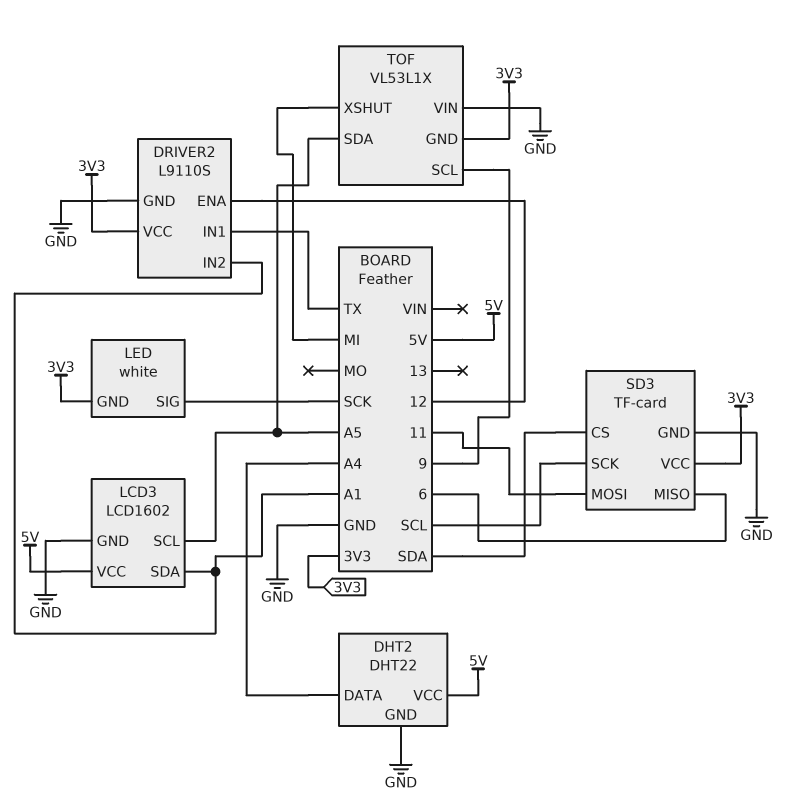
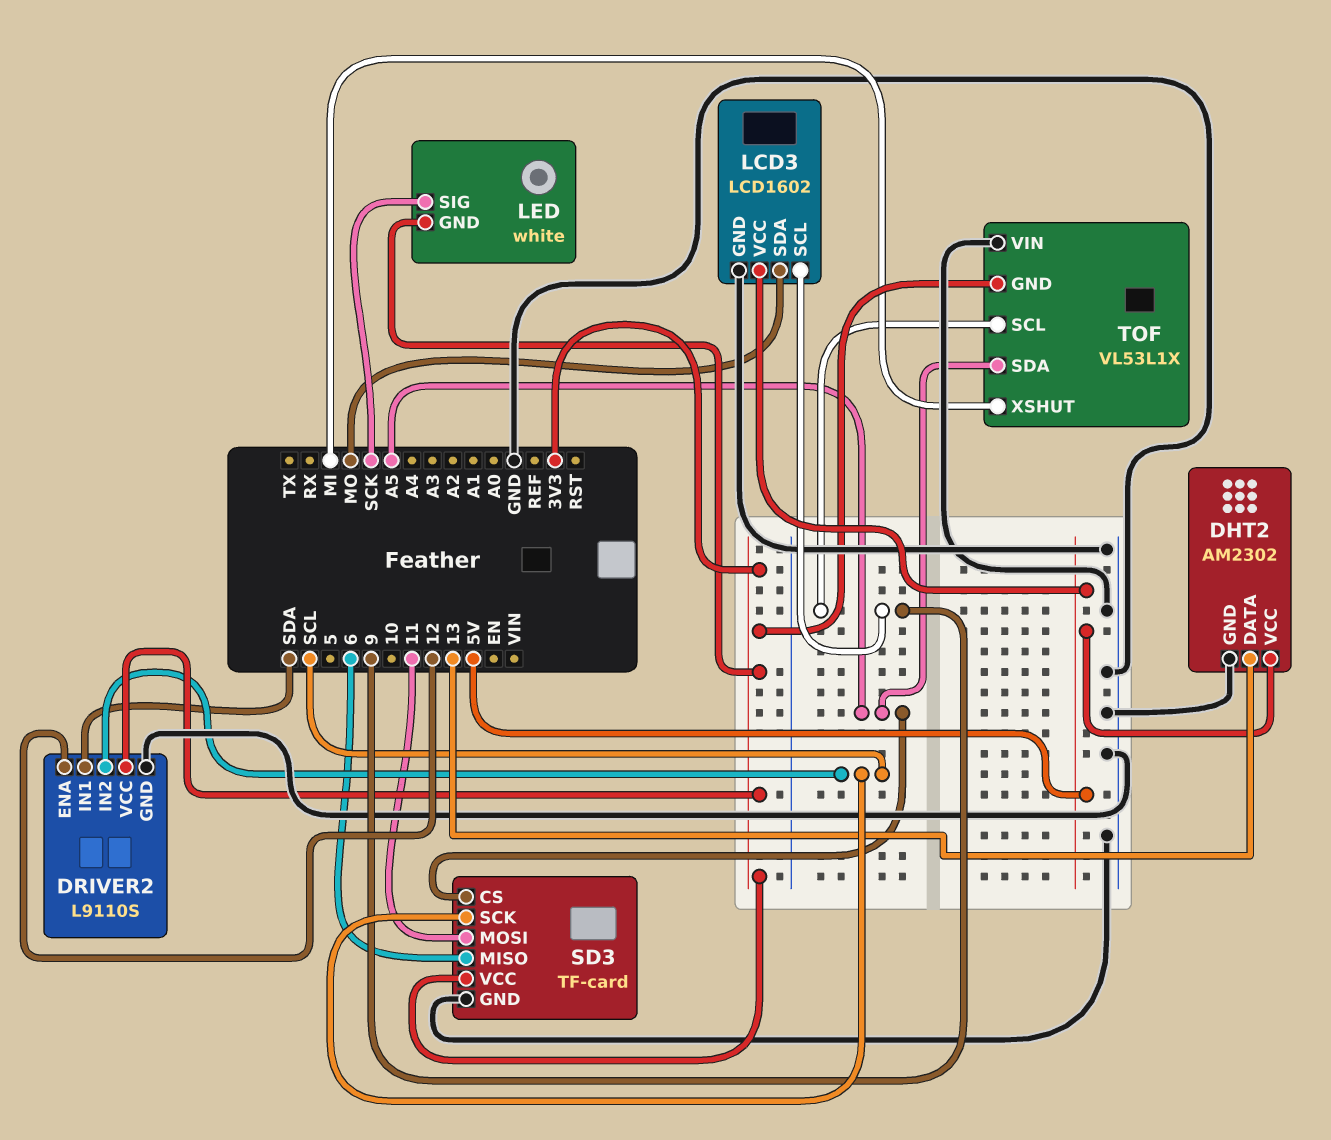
DHT2: DHT22 -> AM2302
DHT2 pin DATA: A4 -> 13
DRIVER2 pin IN1: TX -> SDA
DRIVER2 pin IN2: A1 -> SCL
LCD3 pin SCL: A5 -> 9
LCD3 pin SDA: A1 -> MO
SD3 pin CS: SDA -> A5

